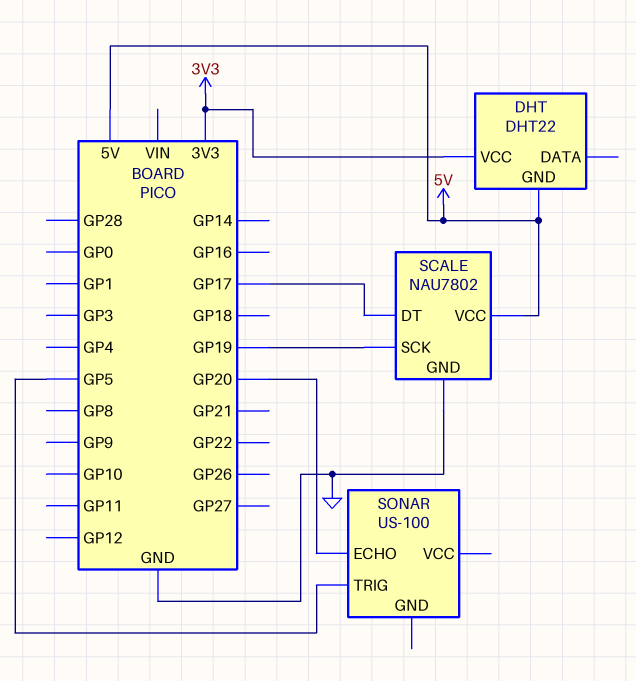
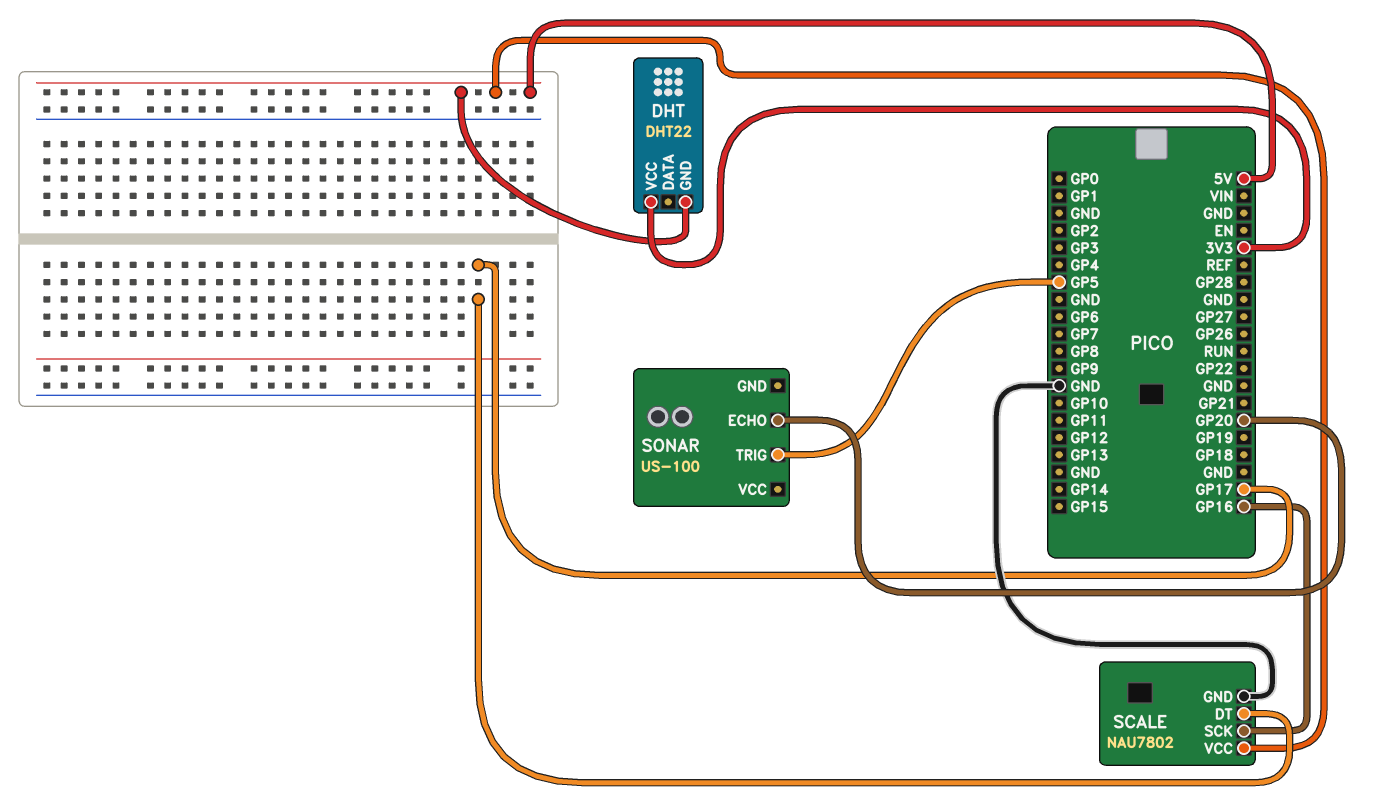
SCALE pin SCK: GP19 -> GP16

